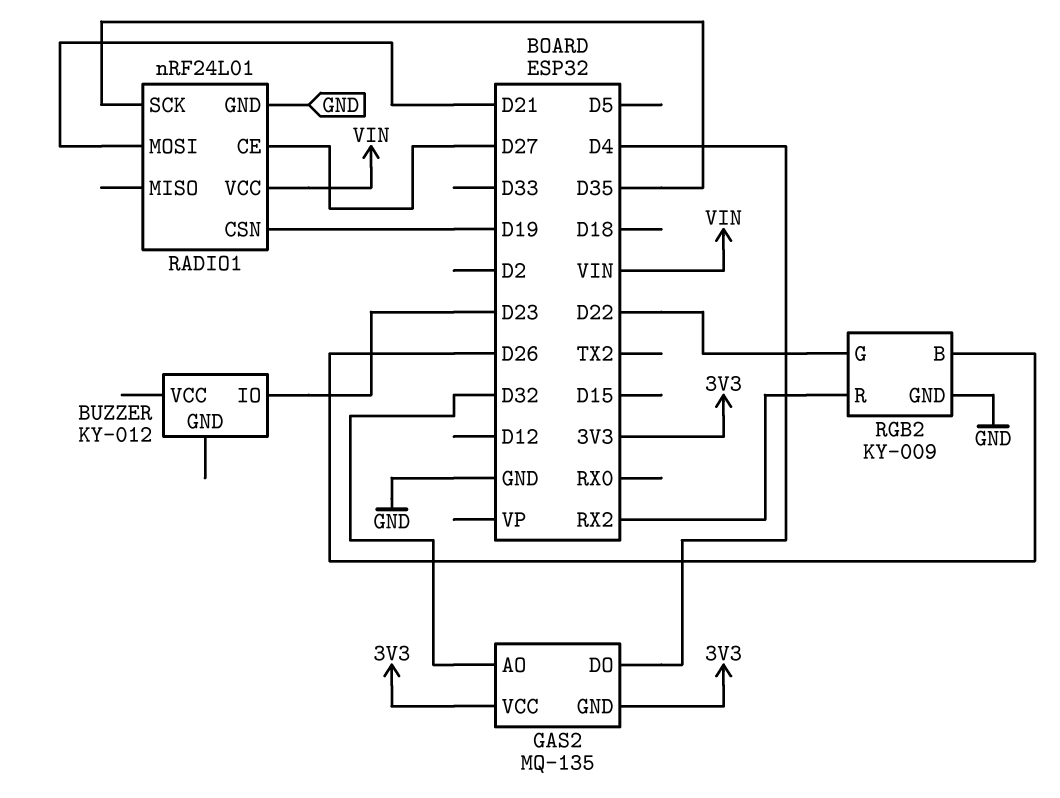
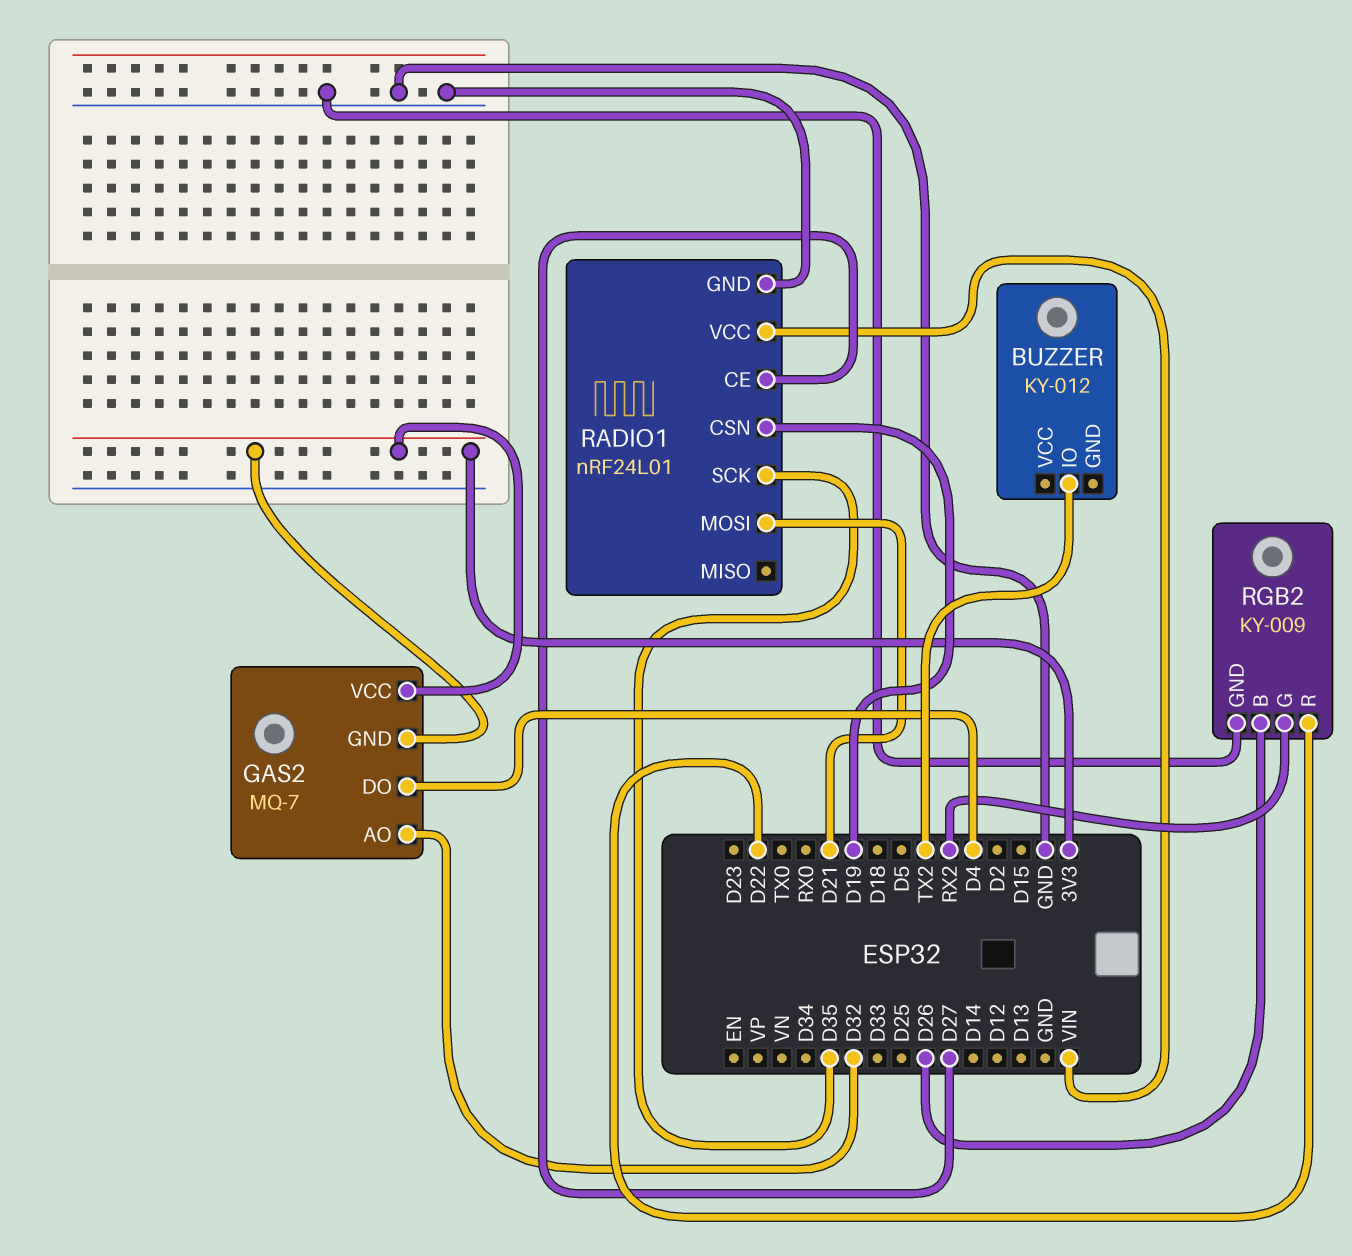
BUZZER pin IO: D23 -> TX2
GAS2: MQ-135 -> MQ-7
RGB2 pin G: D22 -> RX2
RGB2 pin R: RX2 -> D22

